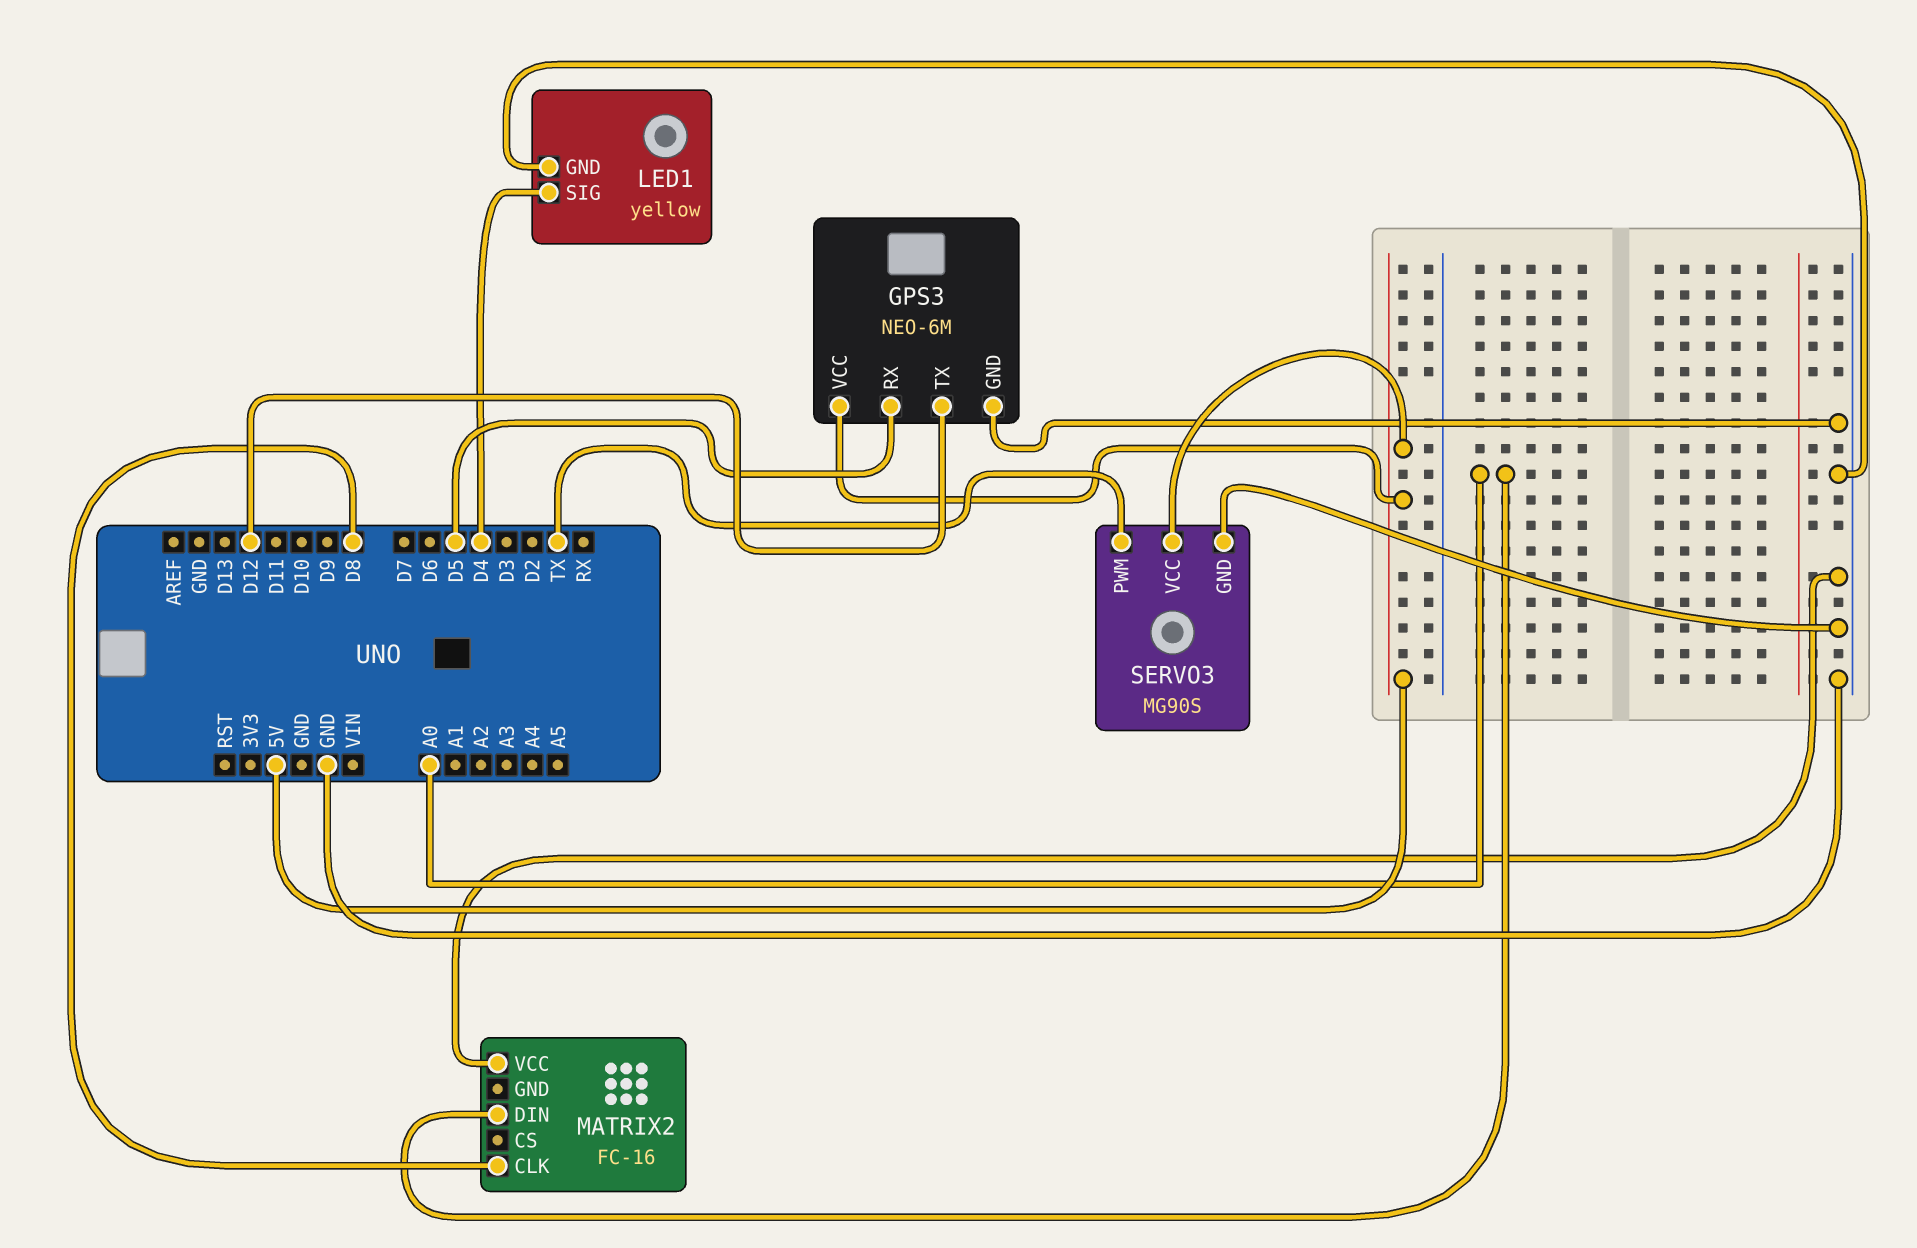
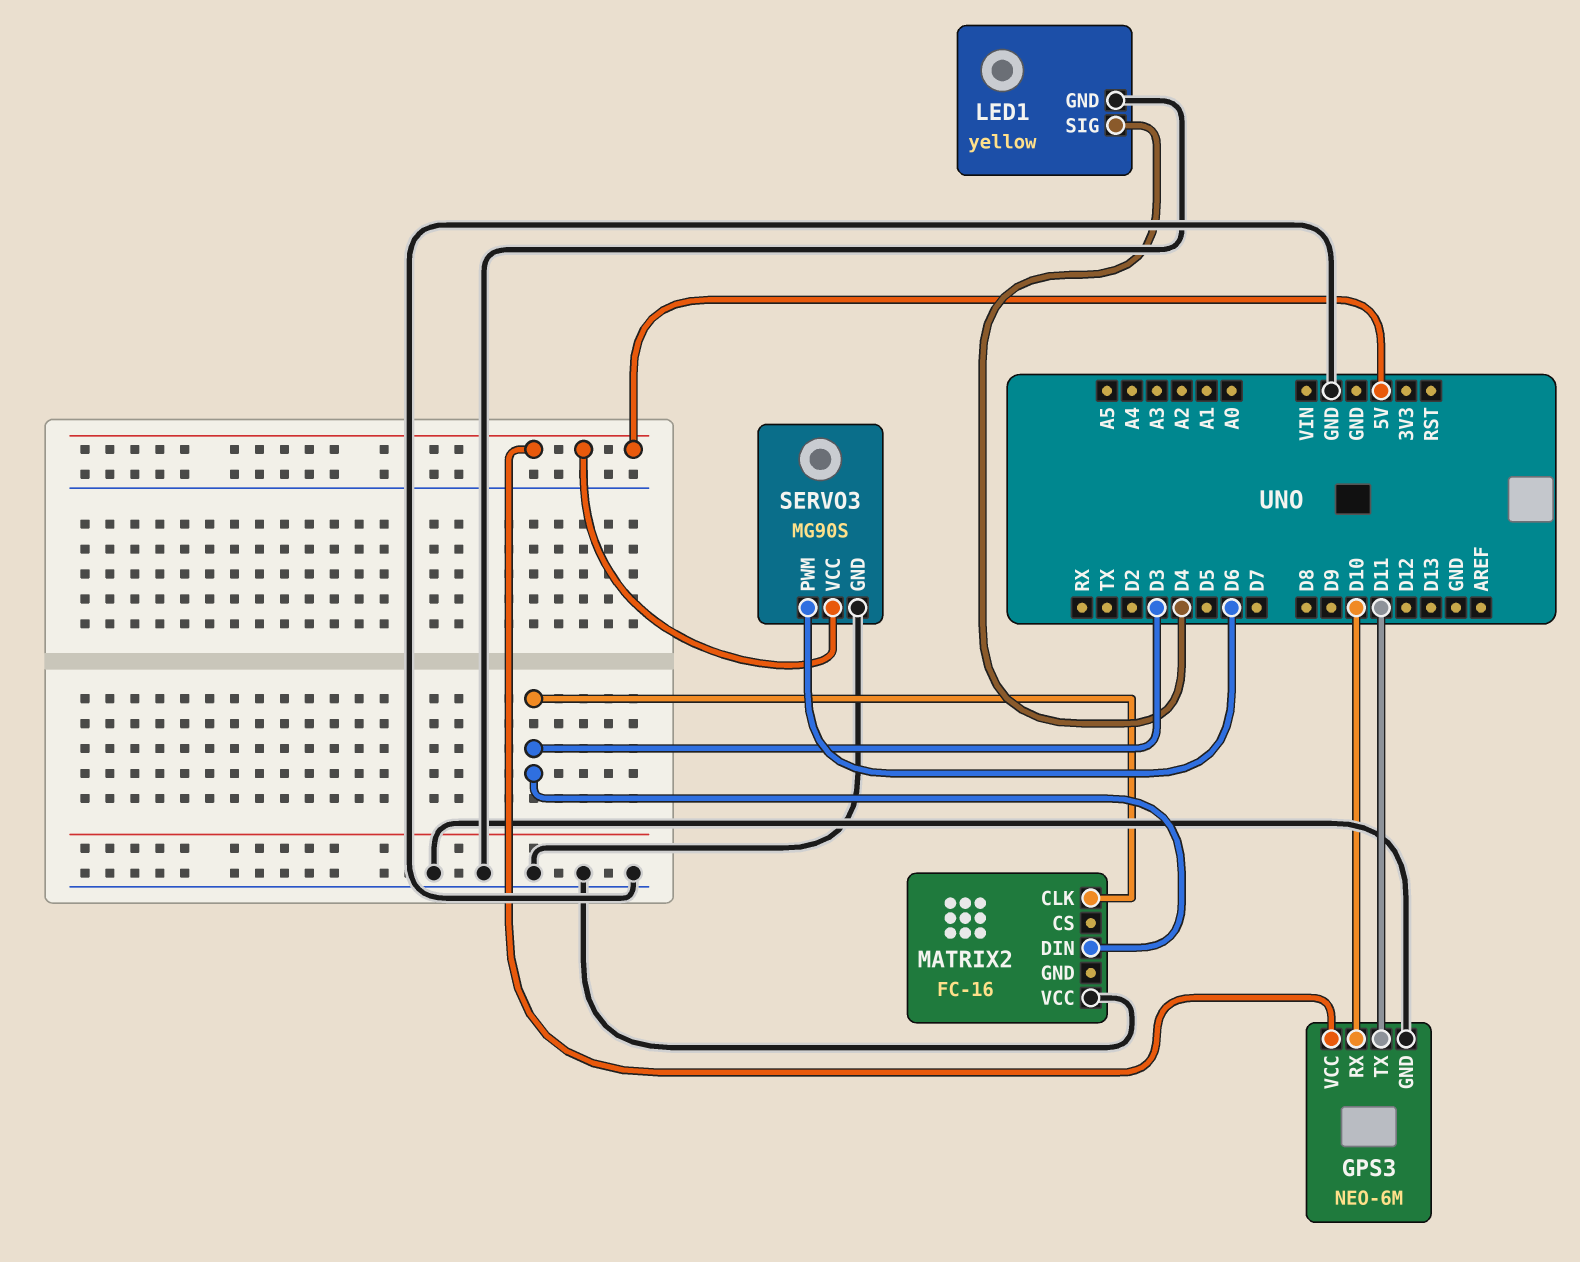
GPS3 pin RX: D5 -> D10
GPS3 pin TX: D12 -> D11
MATRIX2 pin CLK: D8 -> D3
MATRIX2 pin DIN: A0 -> D3
SERVO3 pin PWM: TX -> D6

